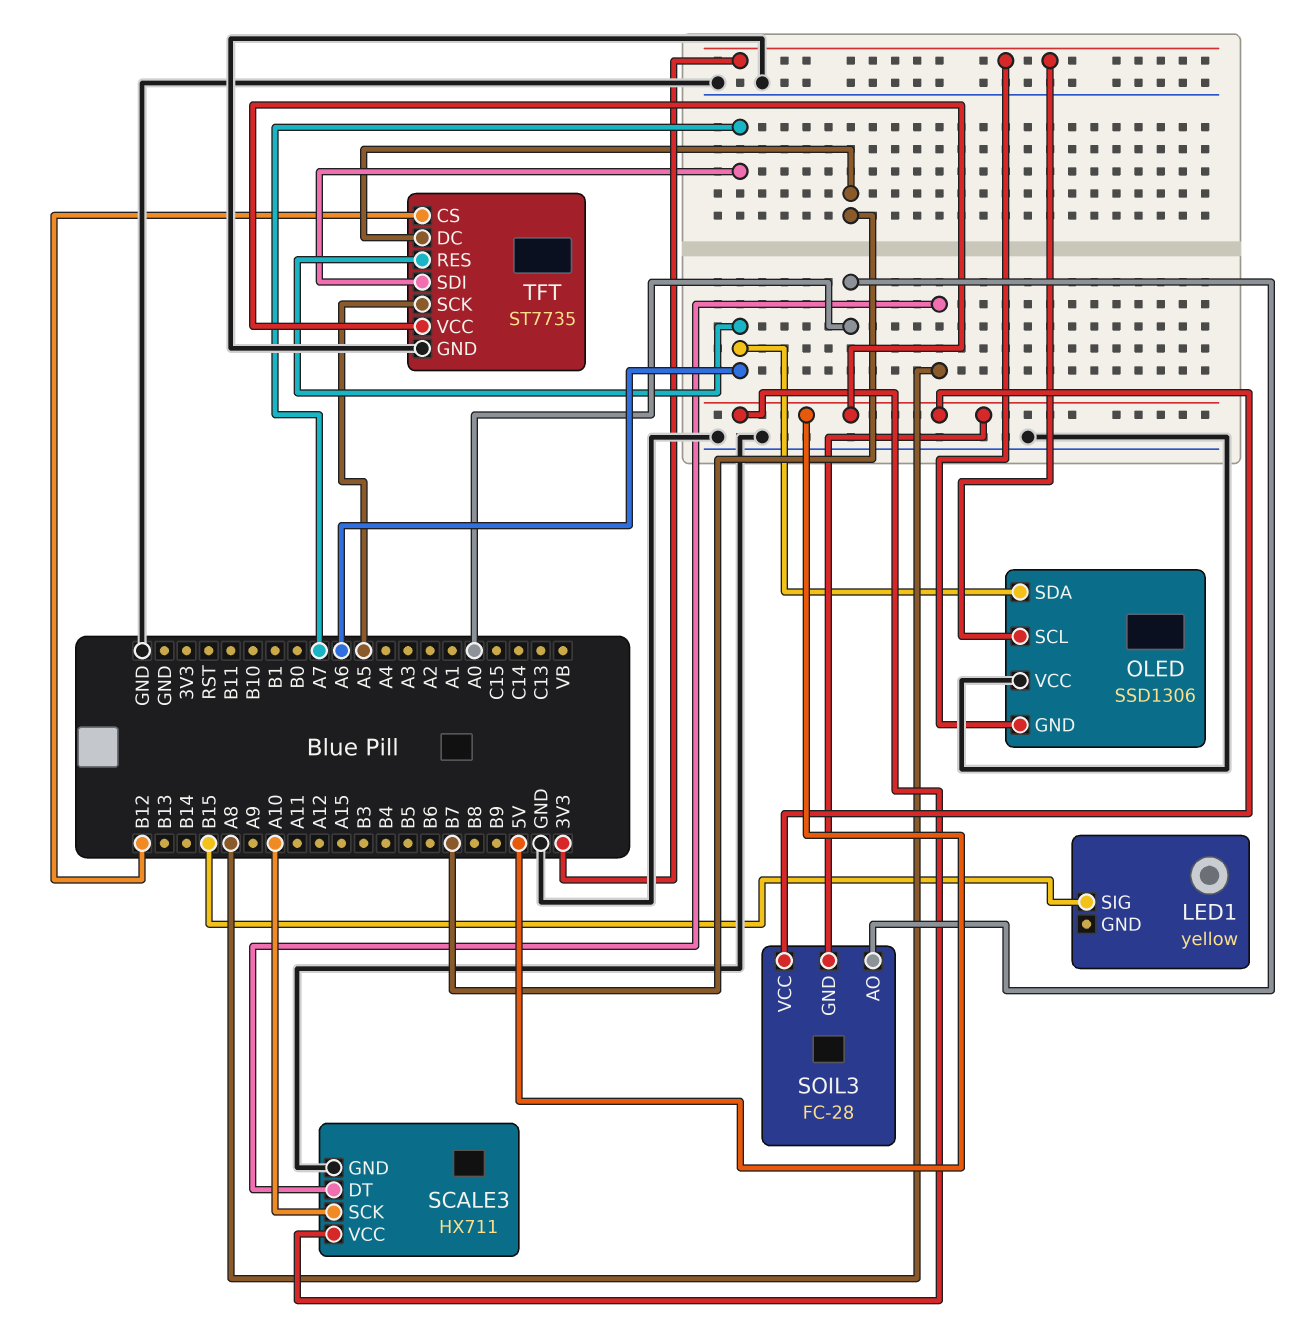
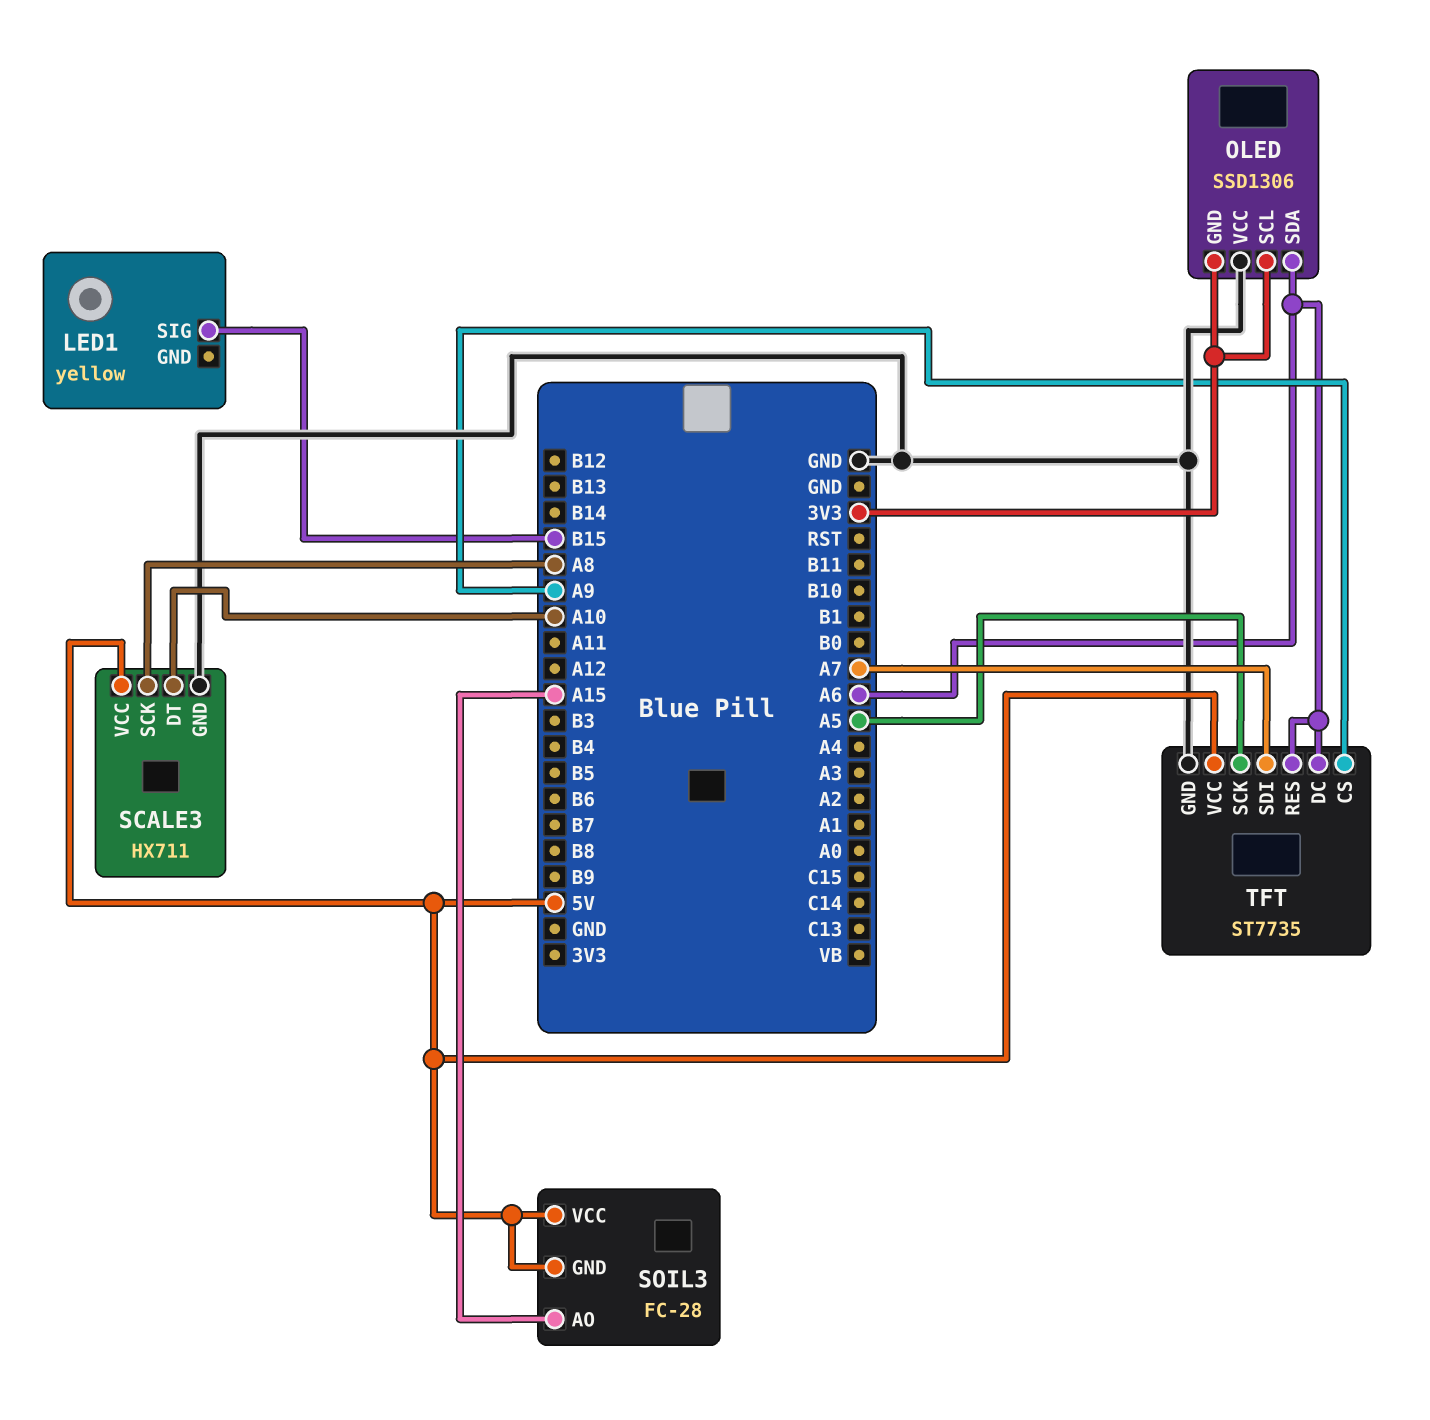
SCALE3 pin DT: A8 -> A10
SCALE3 pin SCK: A10 -> A8
SOIL3 pin AO: A0 -> A15
TFT pin CS: B12 -> A9
TFT pin DC: B7 -> A6

